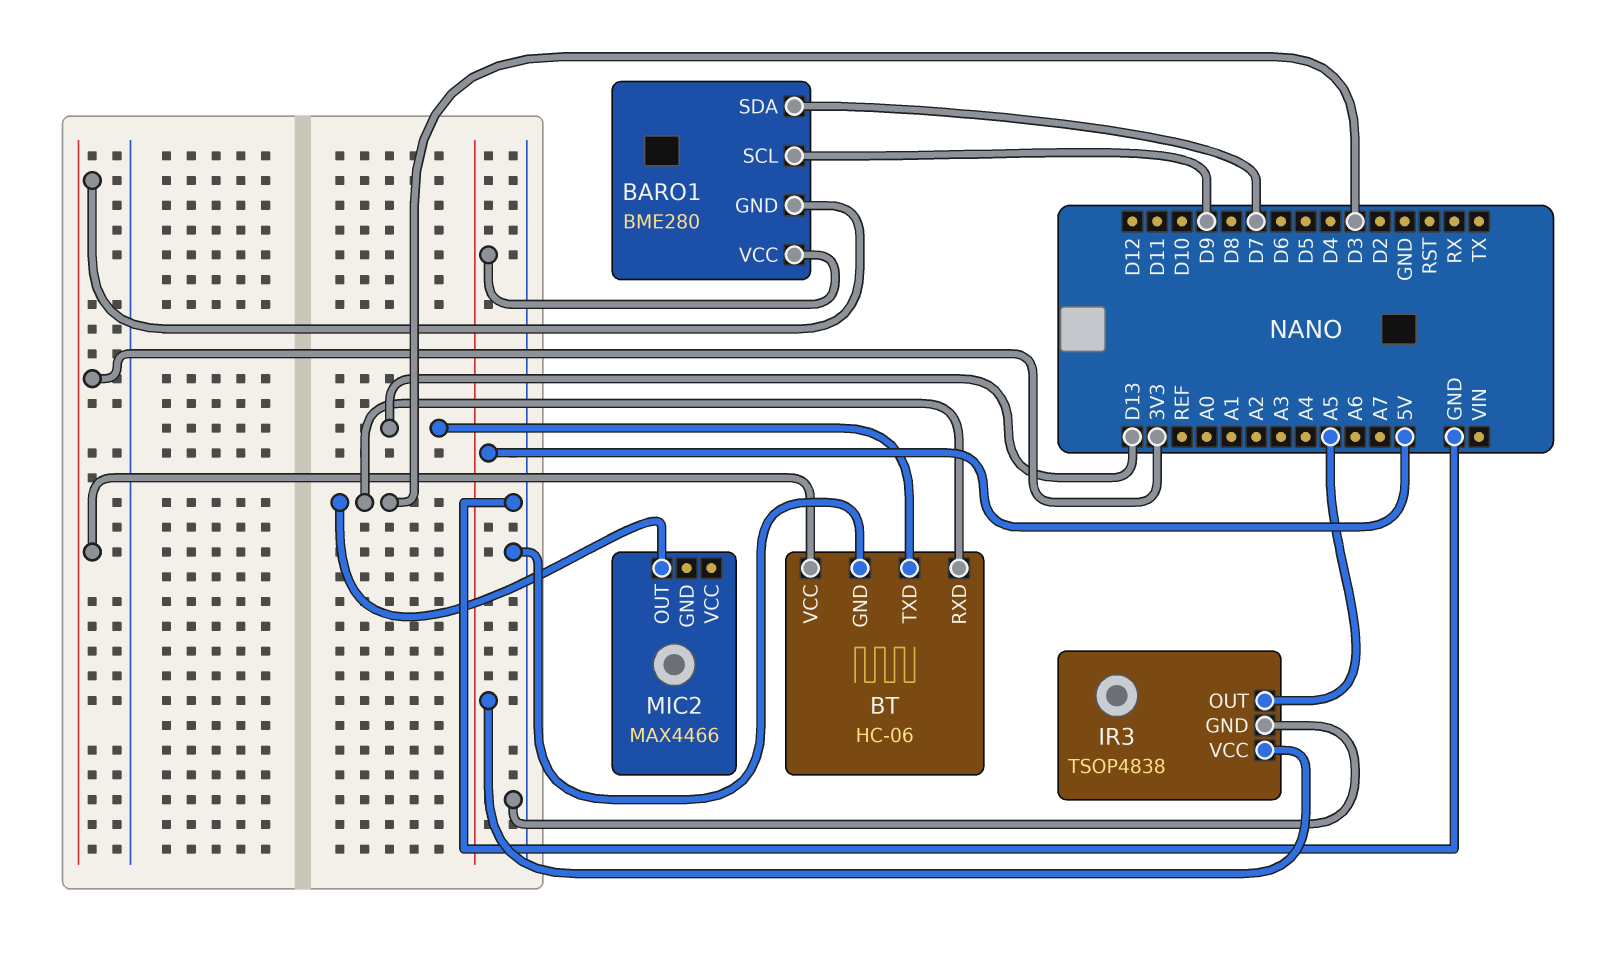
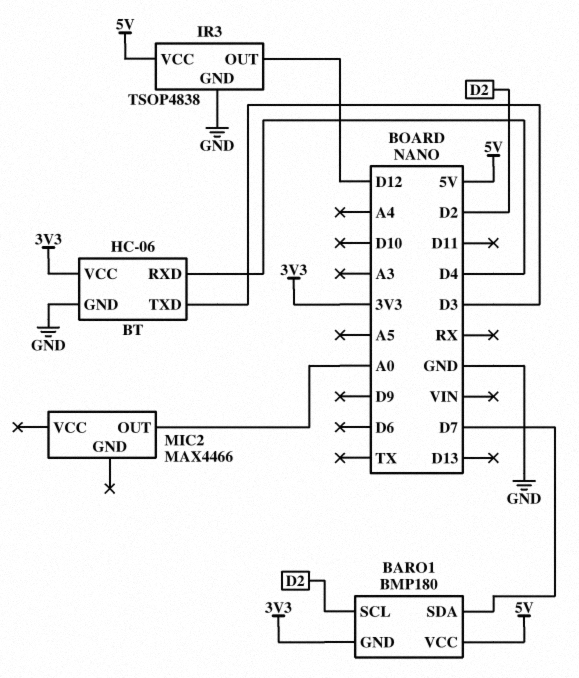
BARO1: BME280 -> BMP180
BARO1 pin SCL: D9 -> D2
BT pin RXD: D3 -> D4
BT pin TXD: D13 -> D3
IR3 pin OUT: A5 -> D12
MIC2 pin OUT: D3 -> A0

